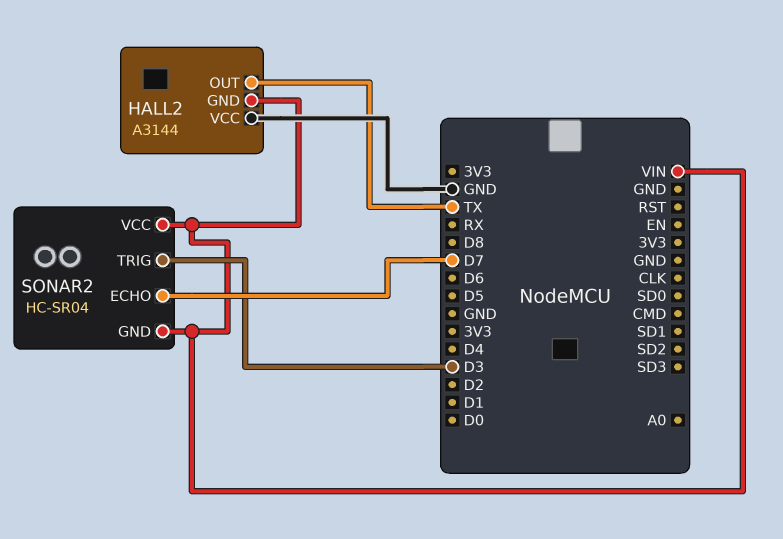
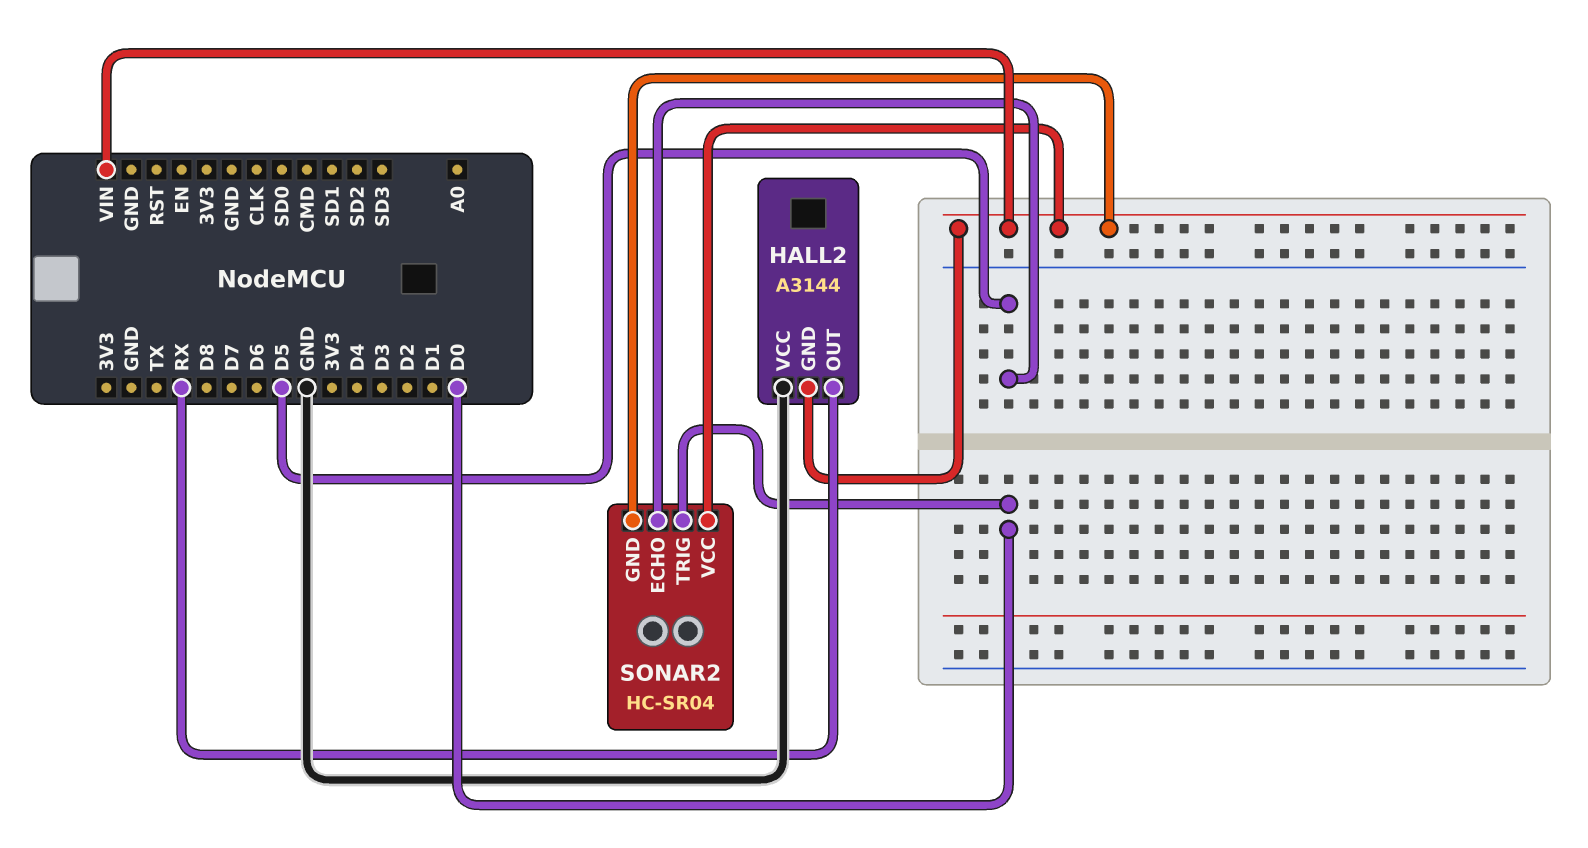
HALL2 pin OUT: TX -> RX
SONAR2 pin ECHO: D7 -> D5
SONAR2 pin TRIG: D3 -> D0

